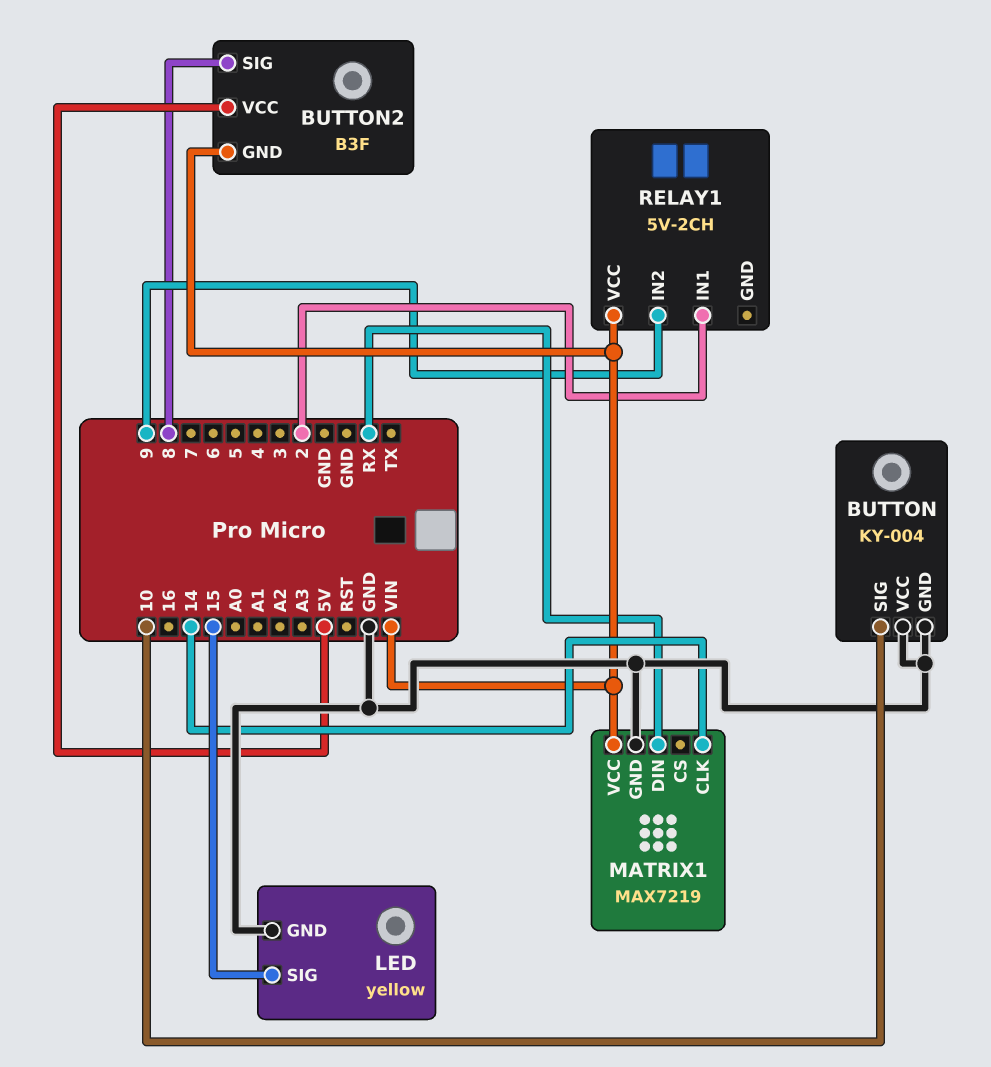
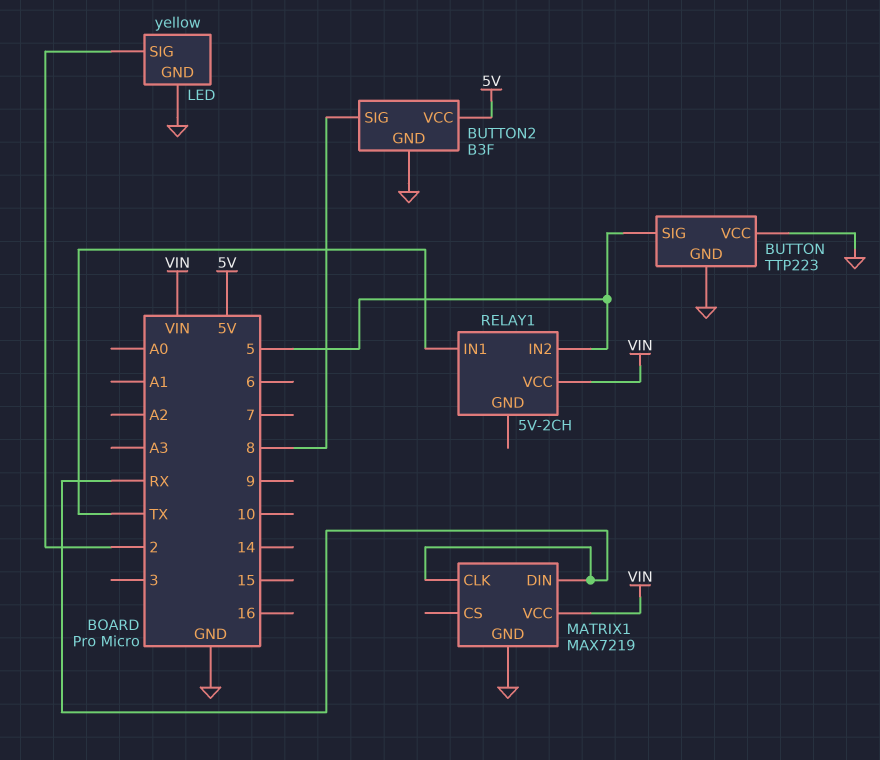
BUTTON: KY-004 -> TTP223
BUTTON pin SIG: 10 -> 5
BUTTON2 pin GND: VIN -> GND
LED pin SIG: 15 -> 2
MATRIX1 pin CLK: 14 -> RX
RELAY1 pin IN1: 2 -> TX
RELAY1 pin IN2: 9 -> 5

